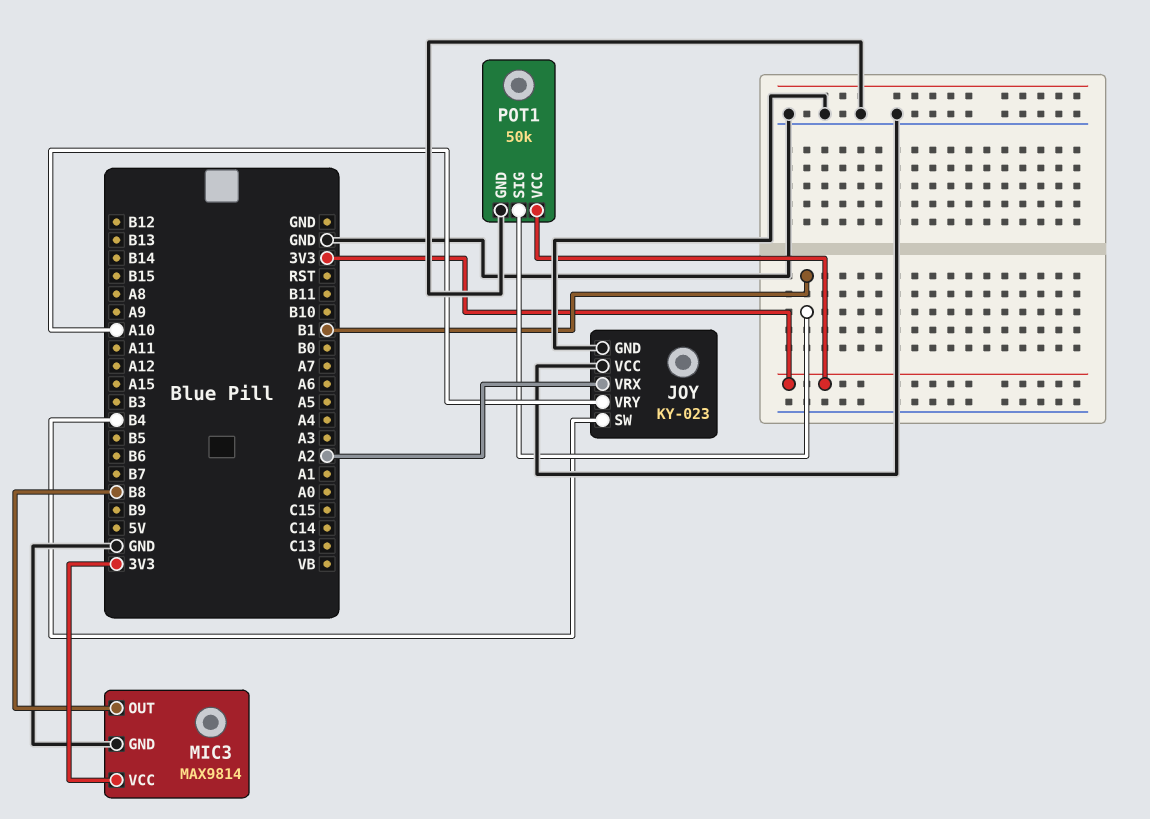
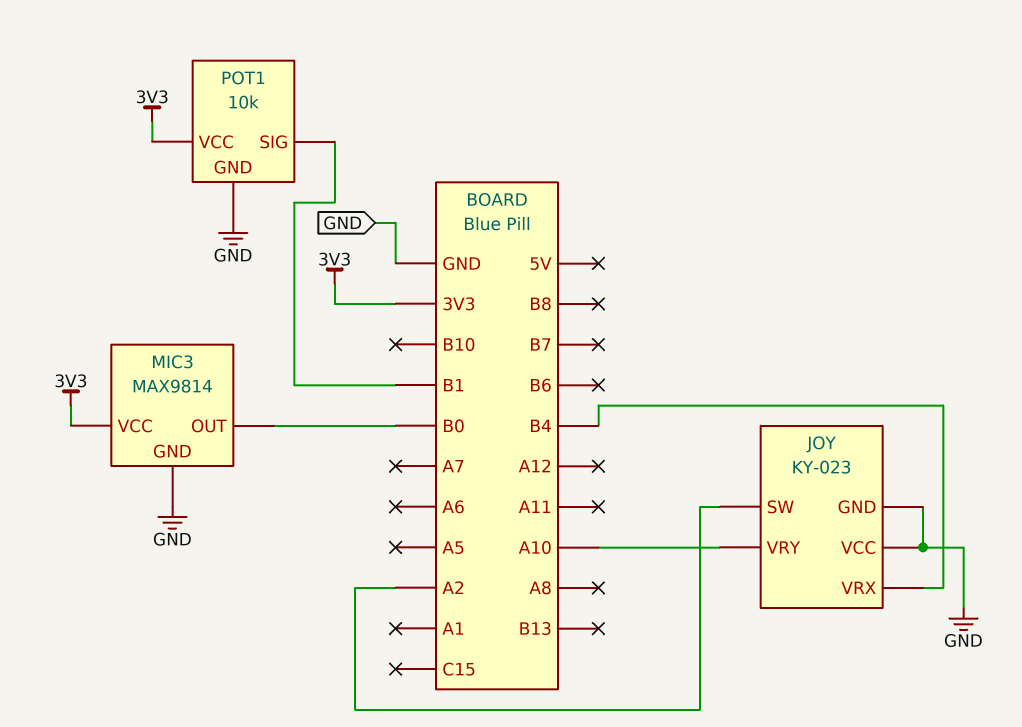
JOY pin SW: B4 -> A2
JOY pin VRX: A2 -> B4
MIC3 pin OUT: B8 -> B0
POT1: 50k -> 10k

